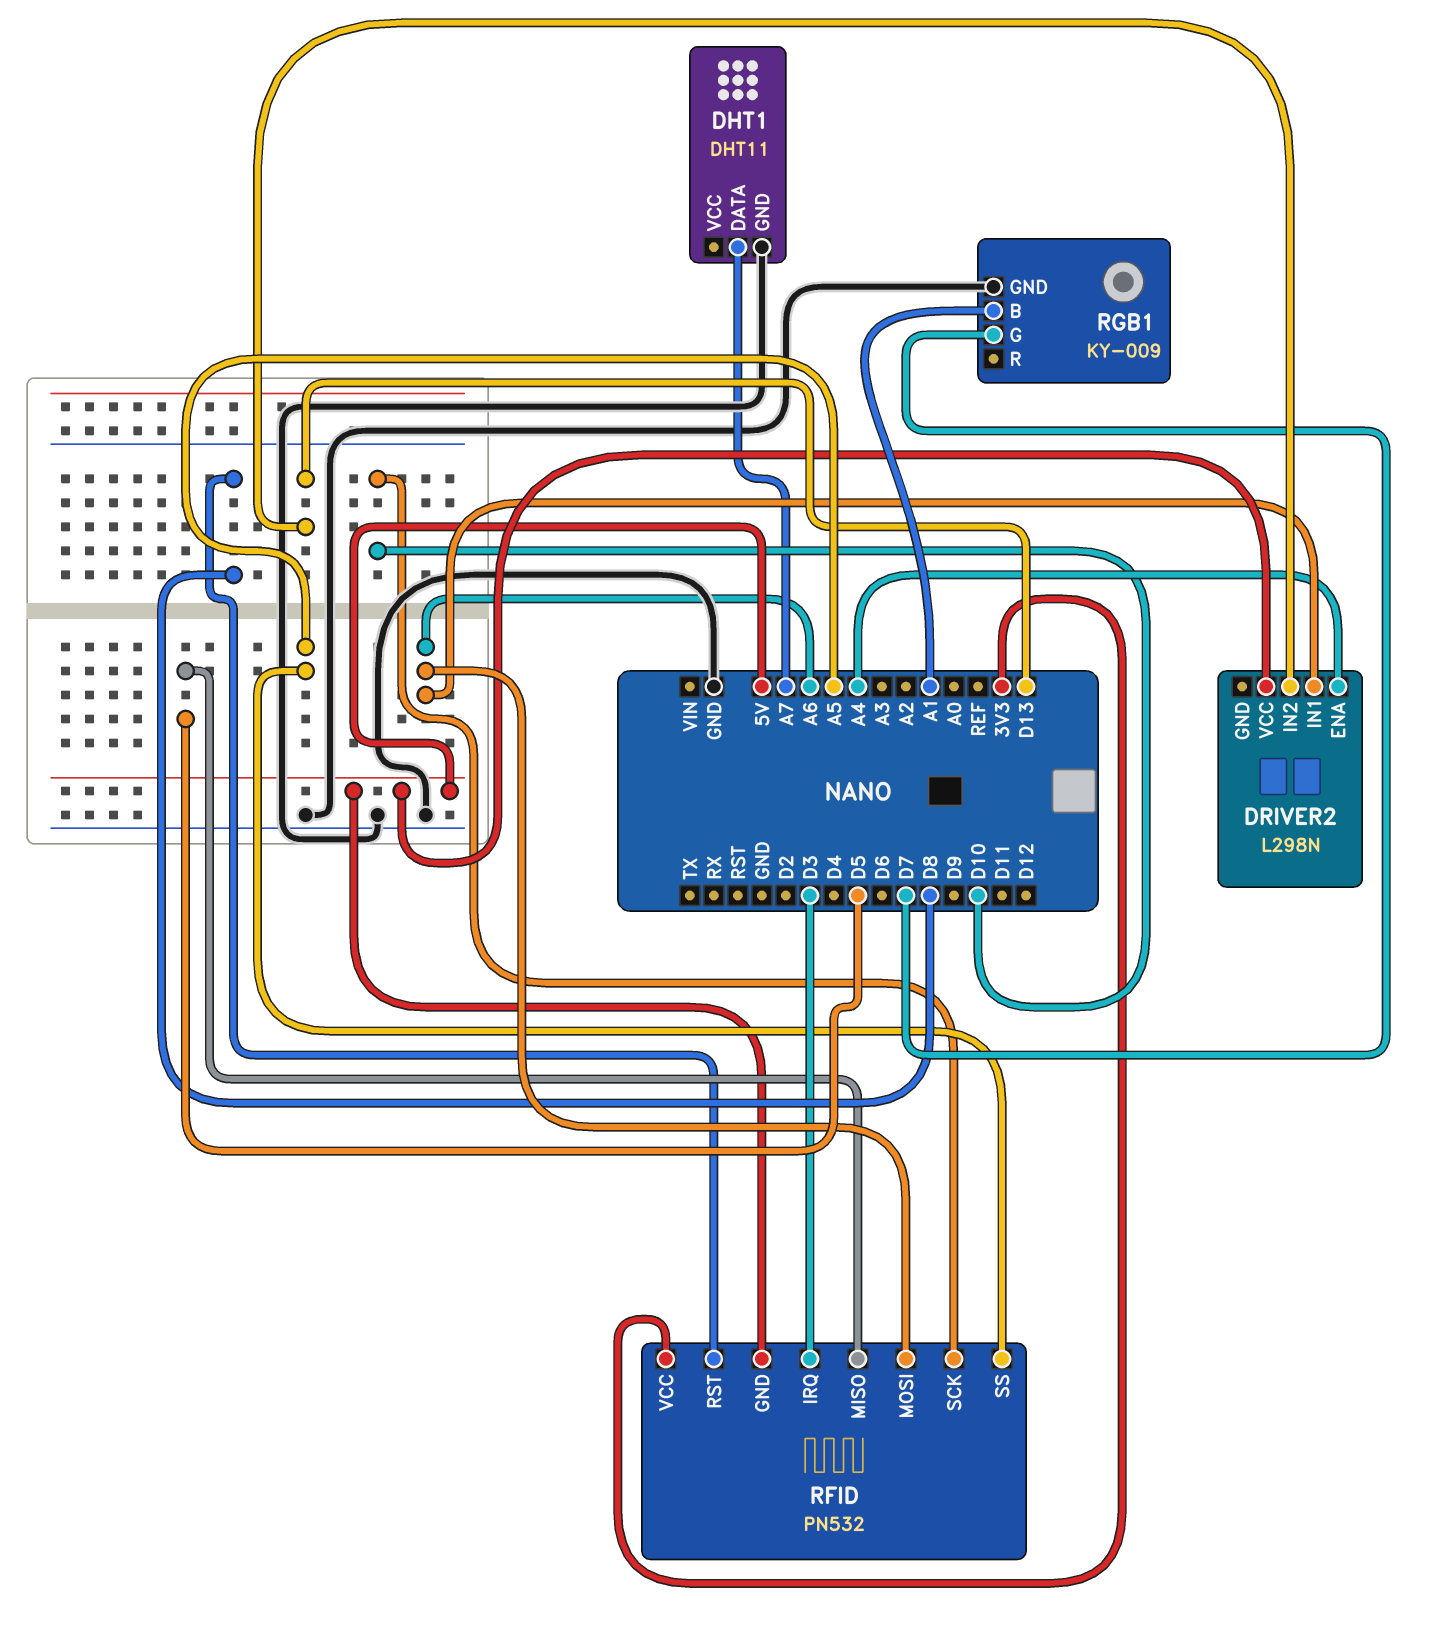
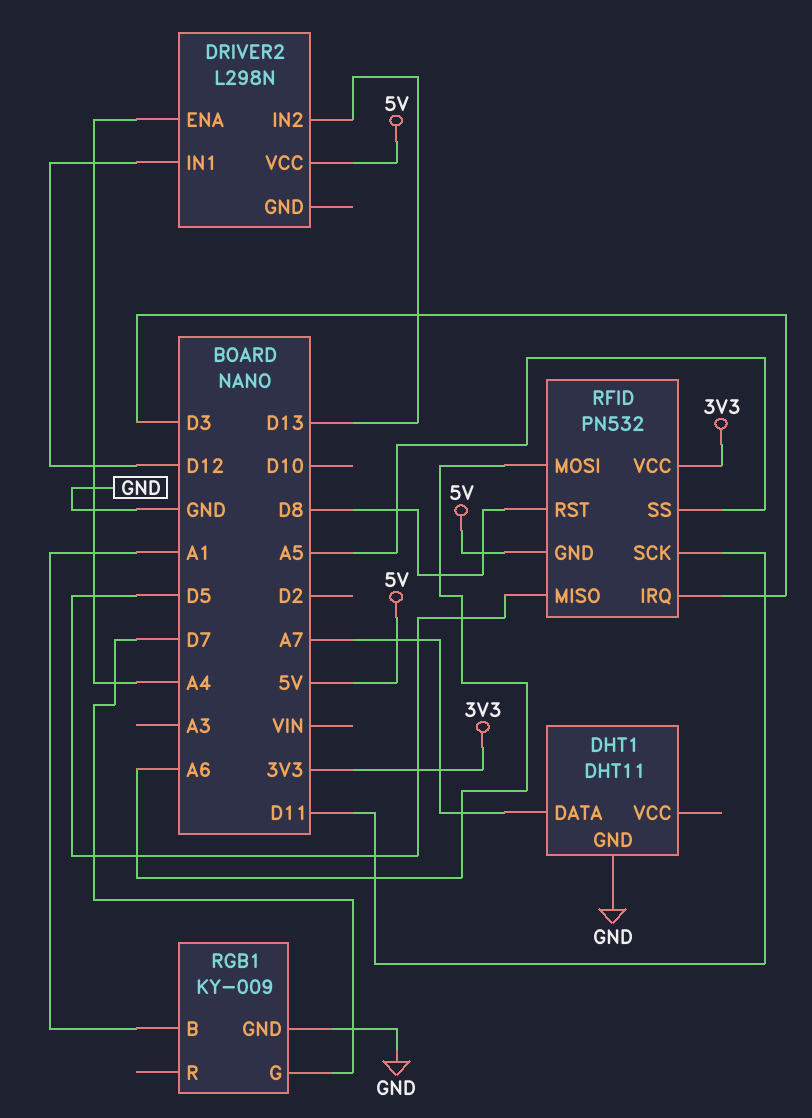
DRIVER2 pin IN1: A6 -> D12
RFID pin SCK: D10 -> D11

